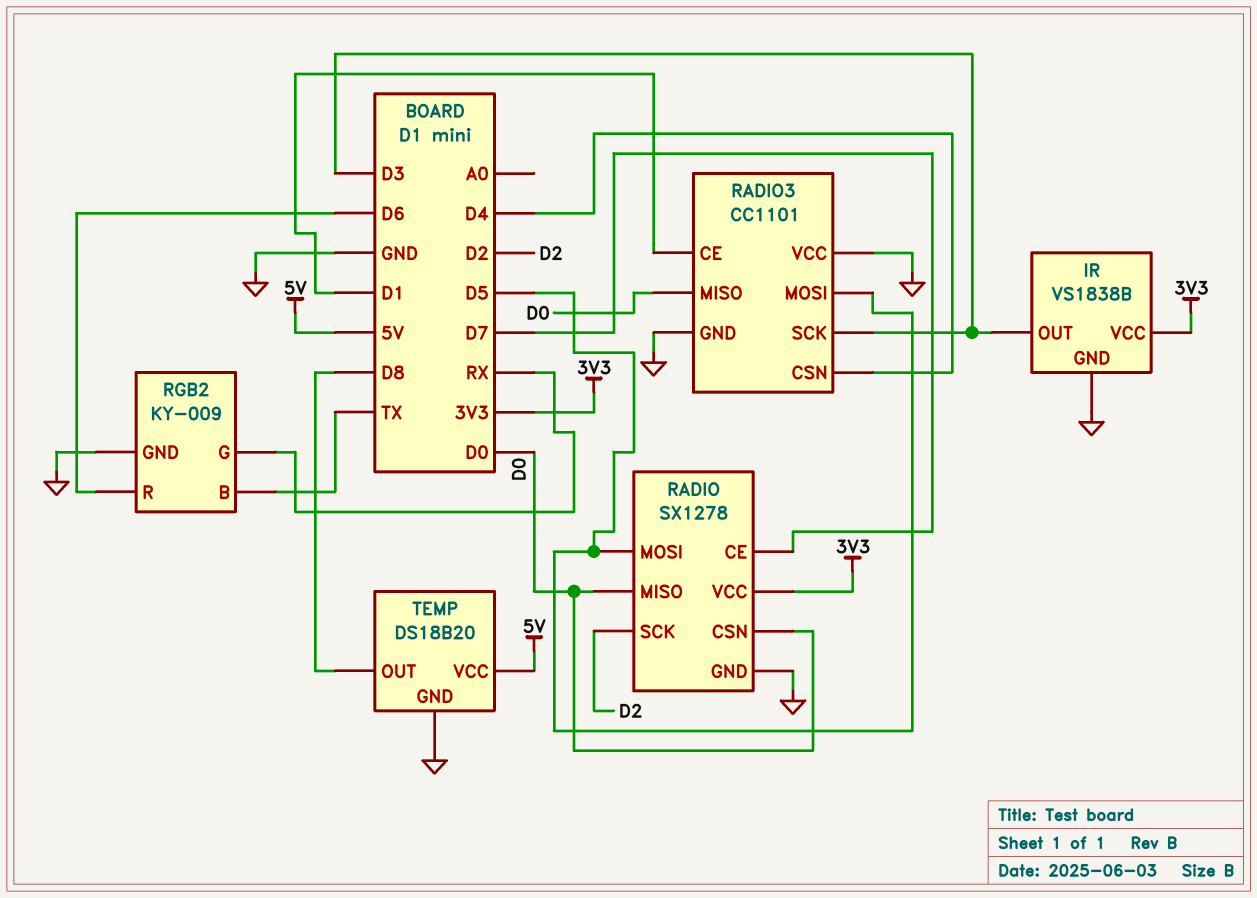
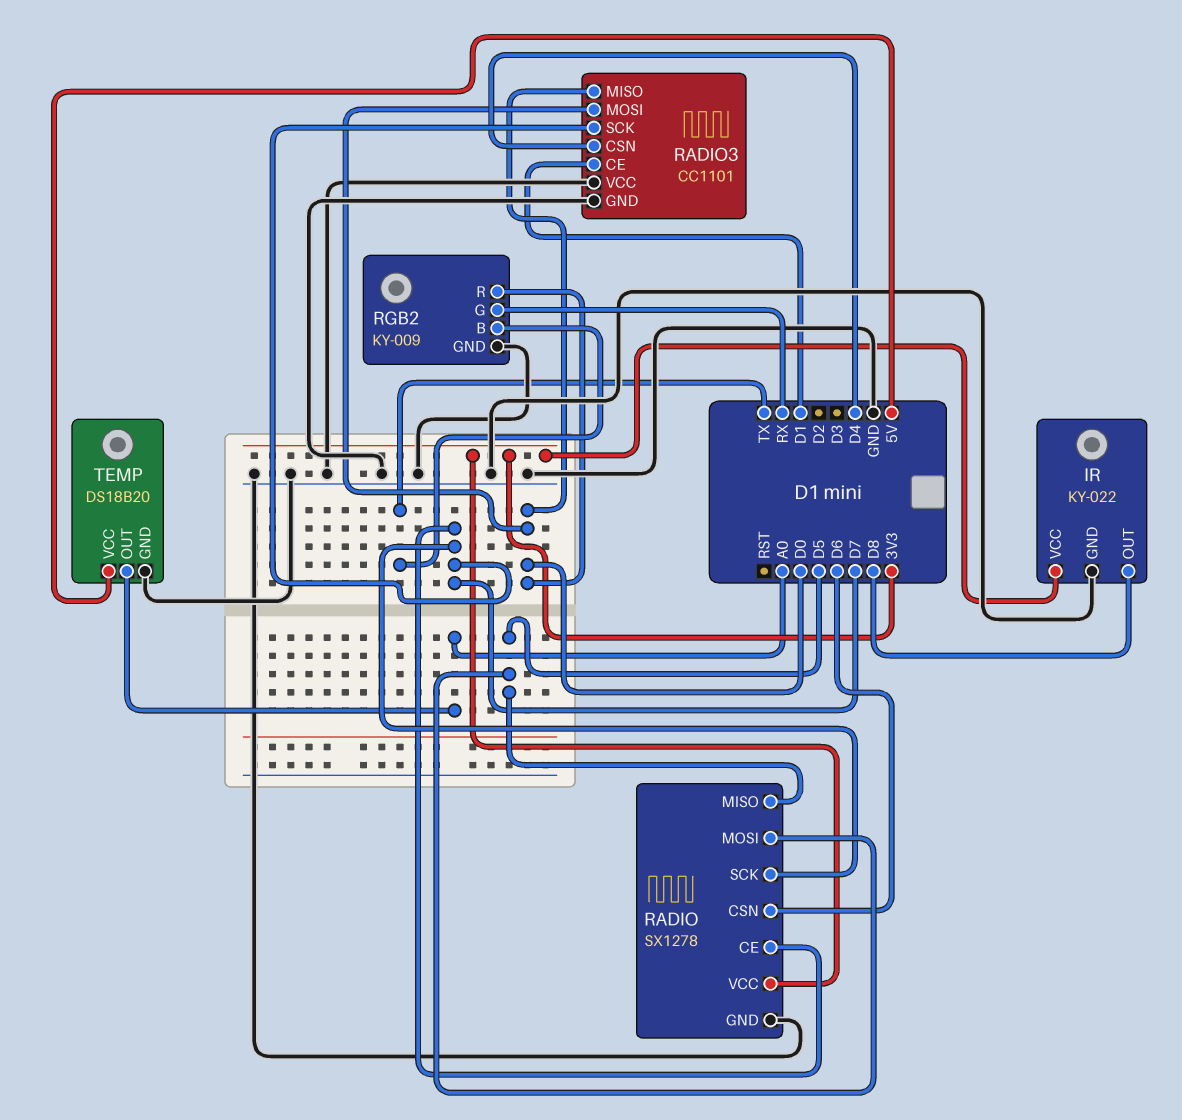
IR: VS1838B -> KY-022
IR pin OUT: D3 -> D8
RADIO pin CSN: D0 -> D6
RADIO pin MISO: D0 -> D5
RADIO pin SCK: D2 -> D7
RADIO3 pin MOSI: D5 -> D0
RADIO3 pin SCK: D3 -> D7
RGB2 pin R: D6 -> D0
TEMP pin OUT: D8 -> A0

